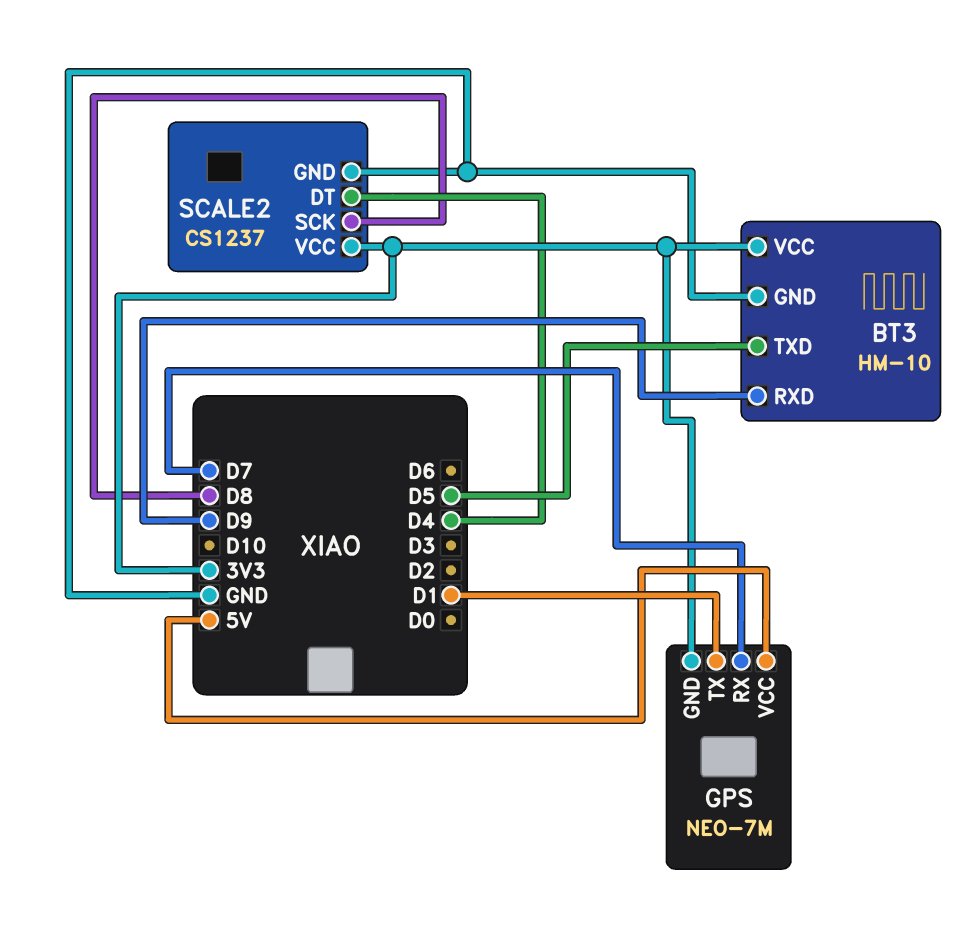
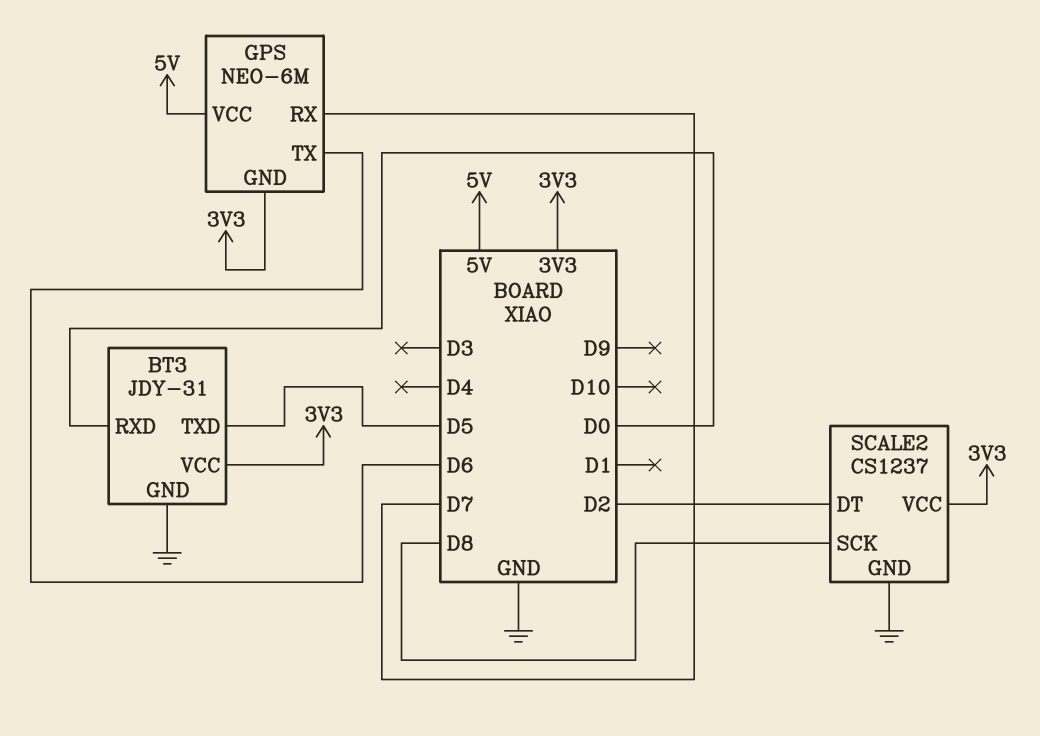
BT3: HM-10 -> JDY-31
BT3 pin RXD: D9 -> D0
GPS: NEO-7M -> NEO-6M
GPS pin TX: D1 -> D6
SCALE2 pin DT: D4 -> D2

